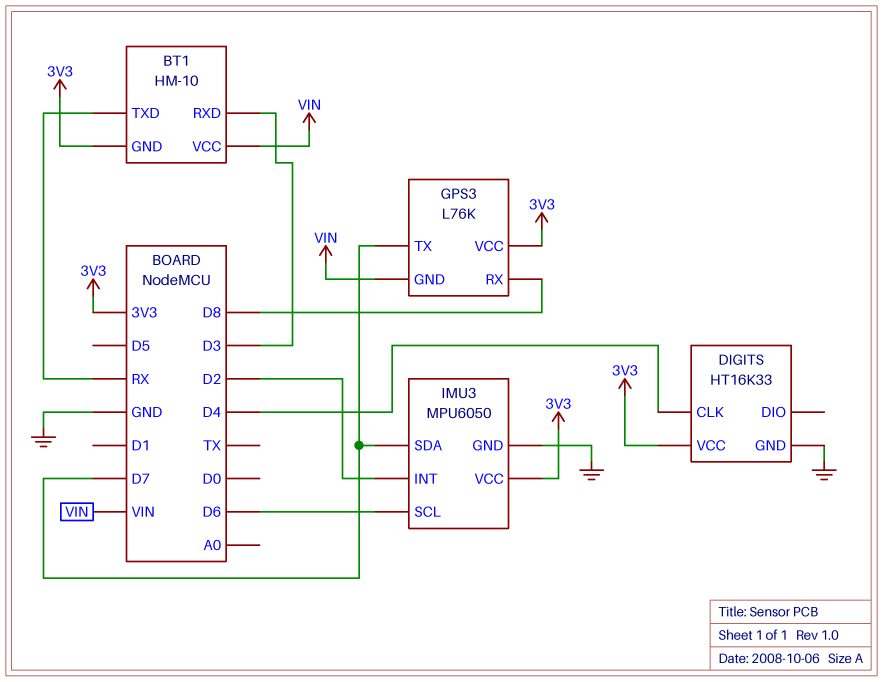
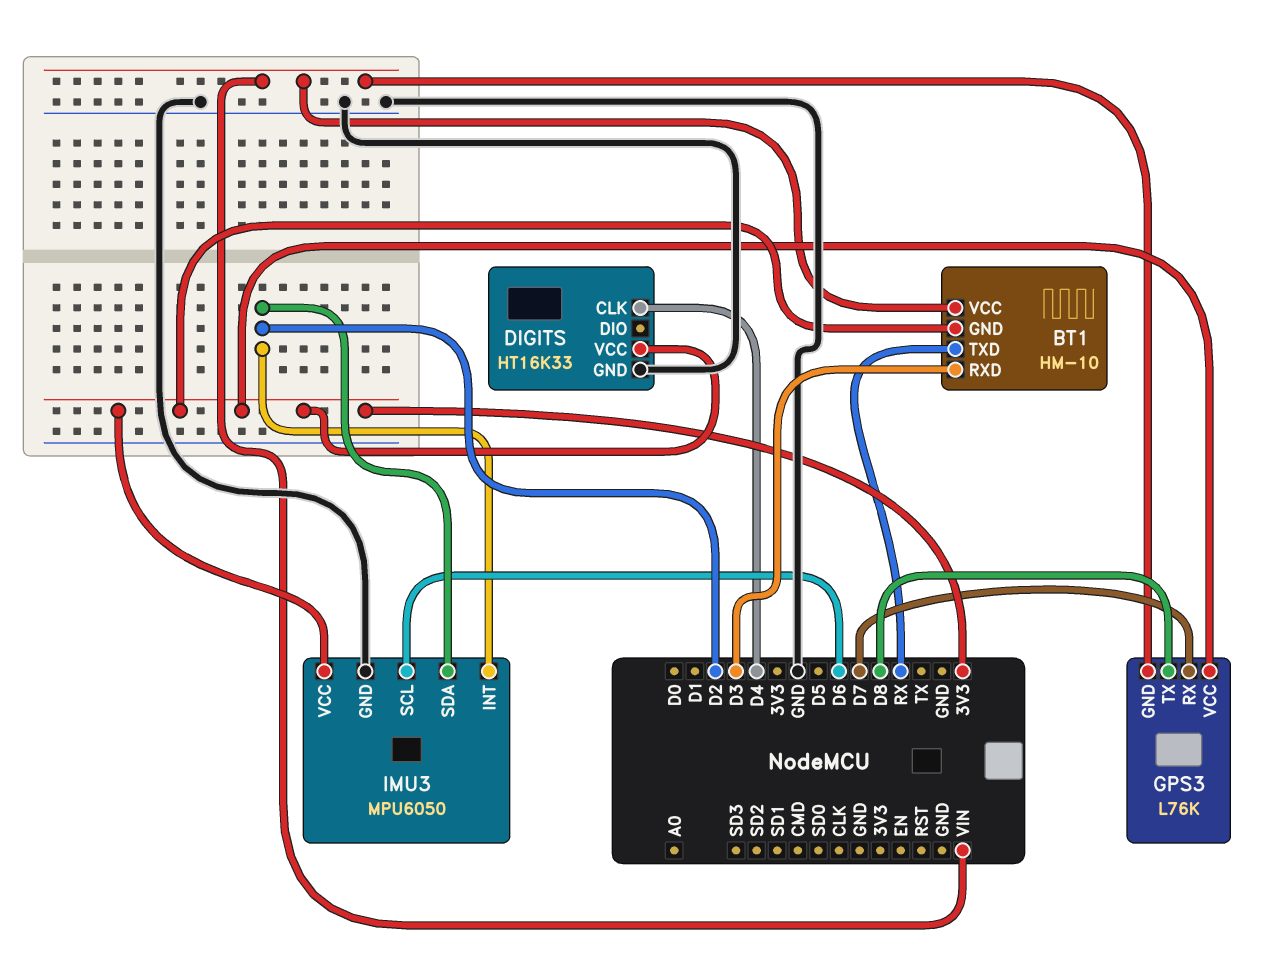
GPS3 pin RX: D8 -> D7
GPS3 pin TX: D7 -> D8
IMU3 pin SDA: D7 -> D2

